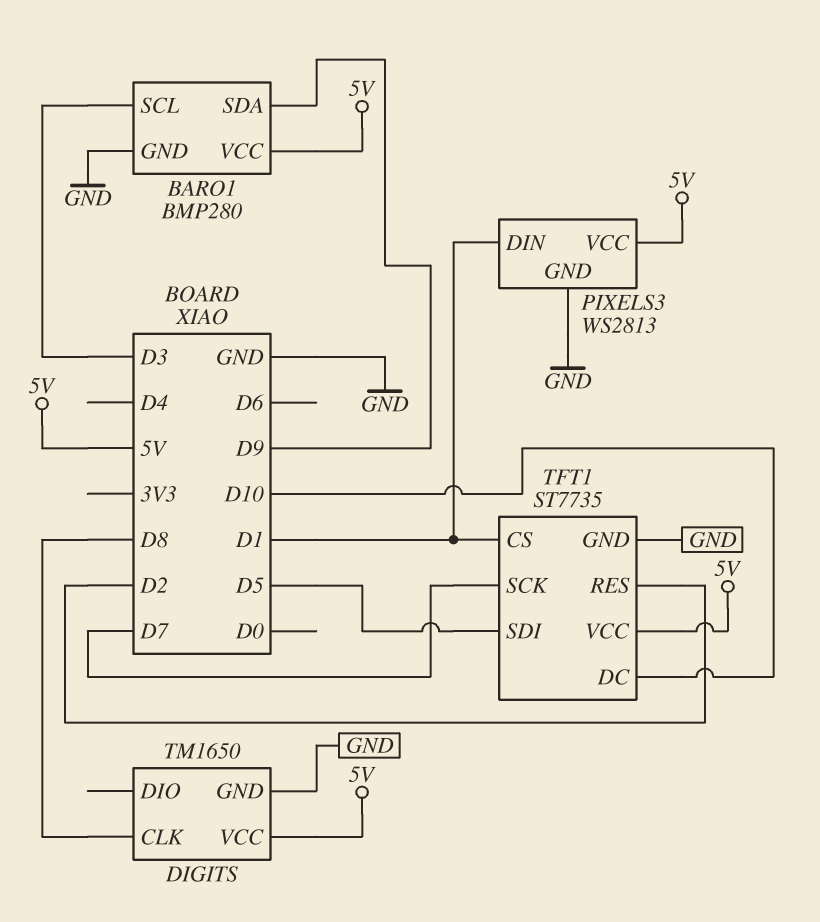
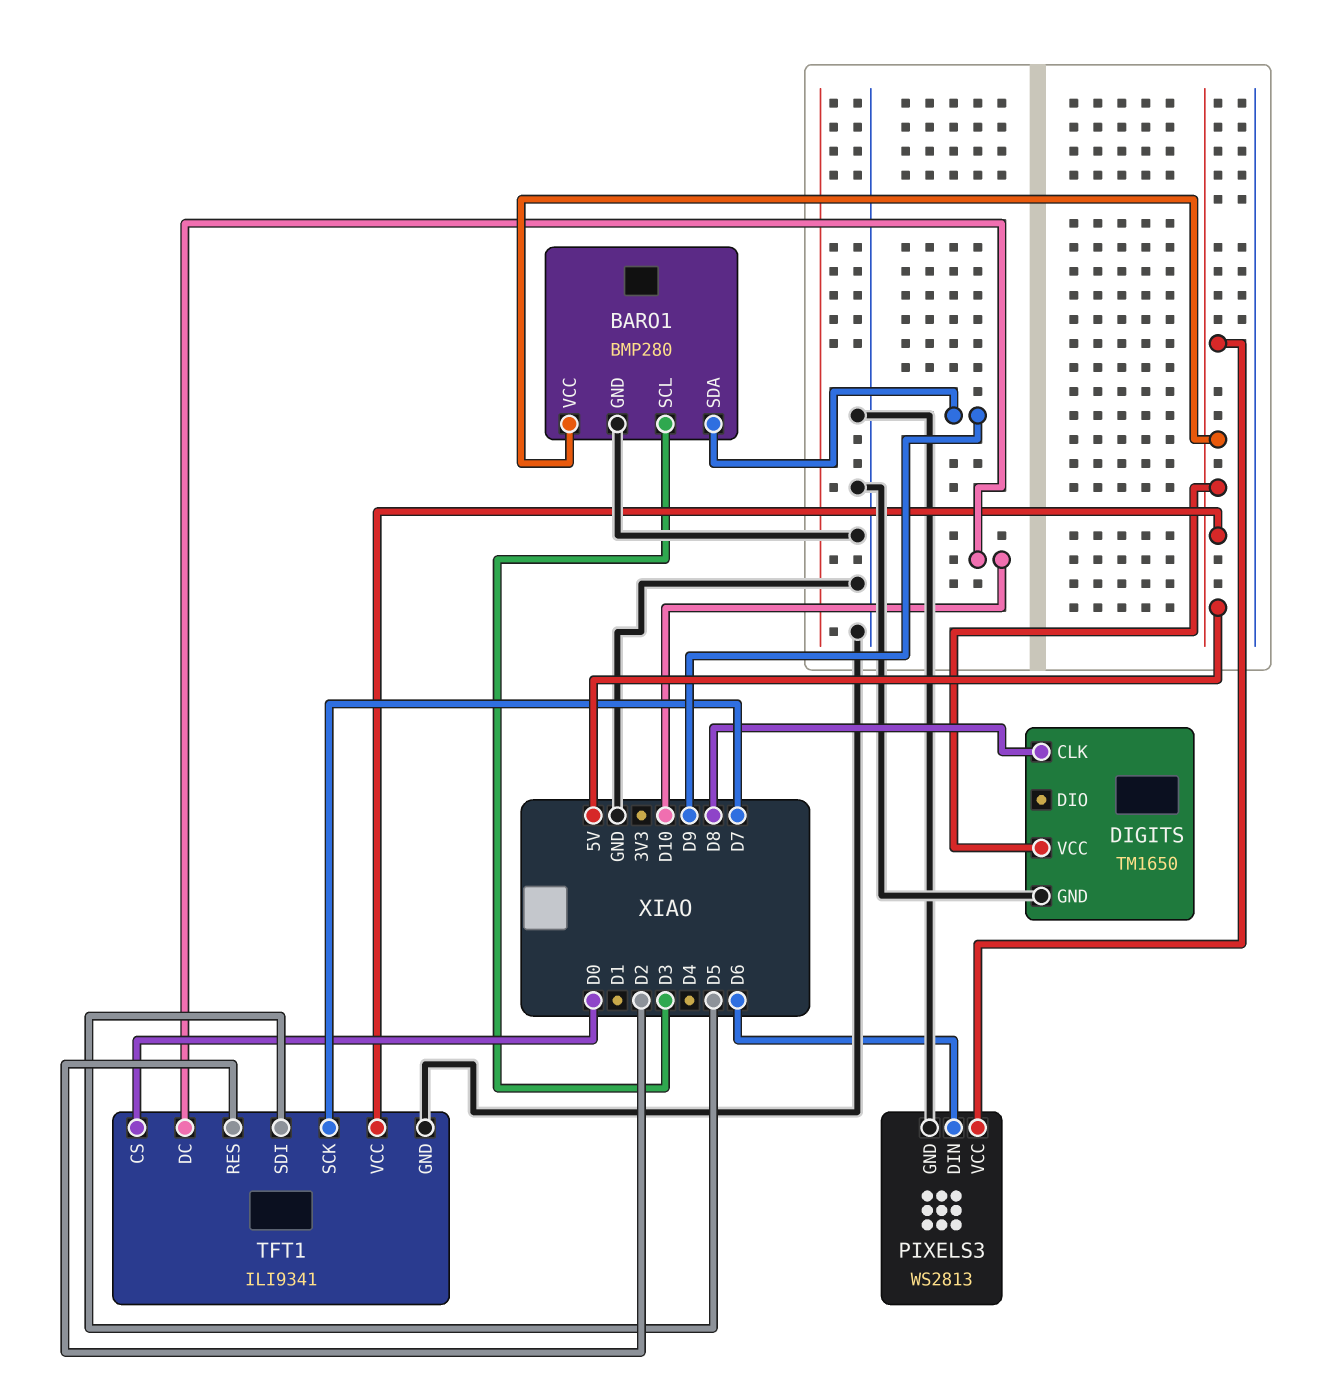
PIXELS3 pin DIN: D1 -> D6
TFT1: ST7735 -> ILI9341
TFT1 pin CS: D1 -> D0

